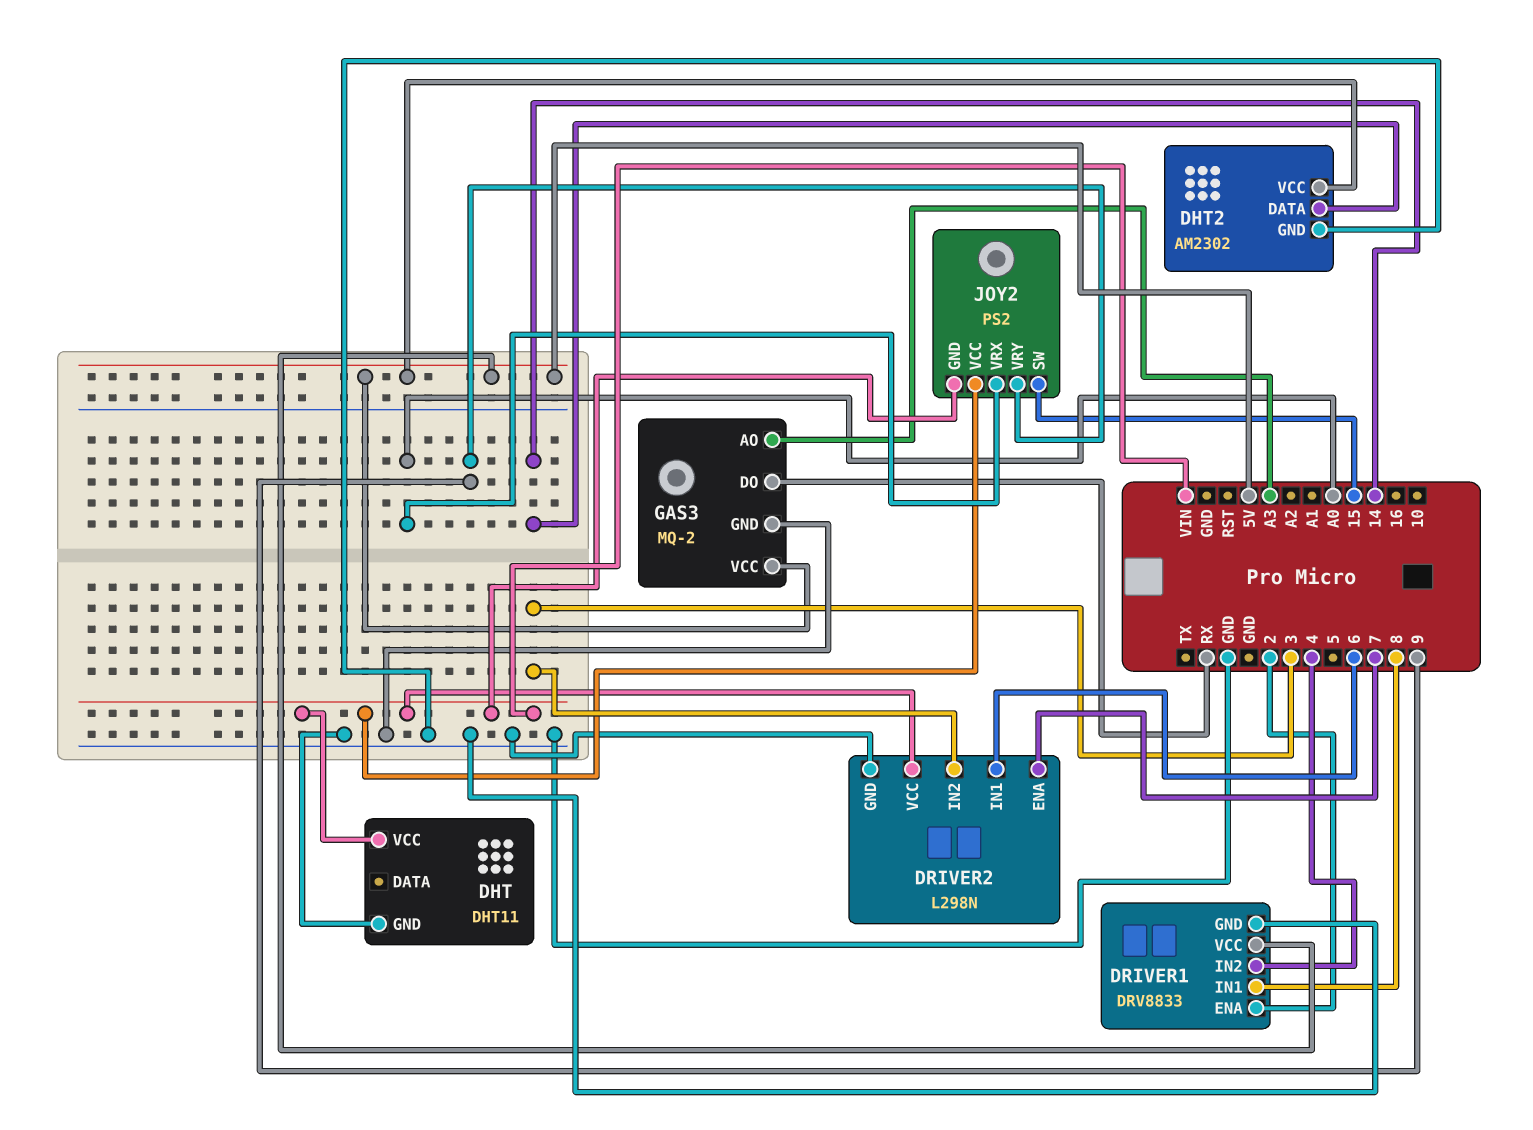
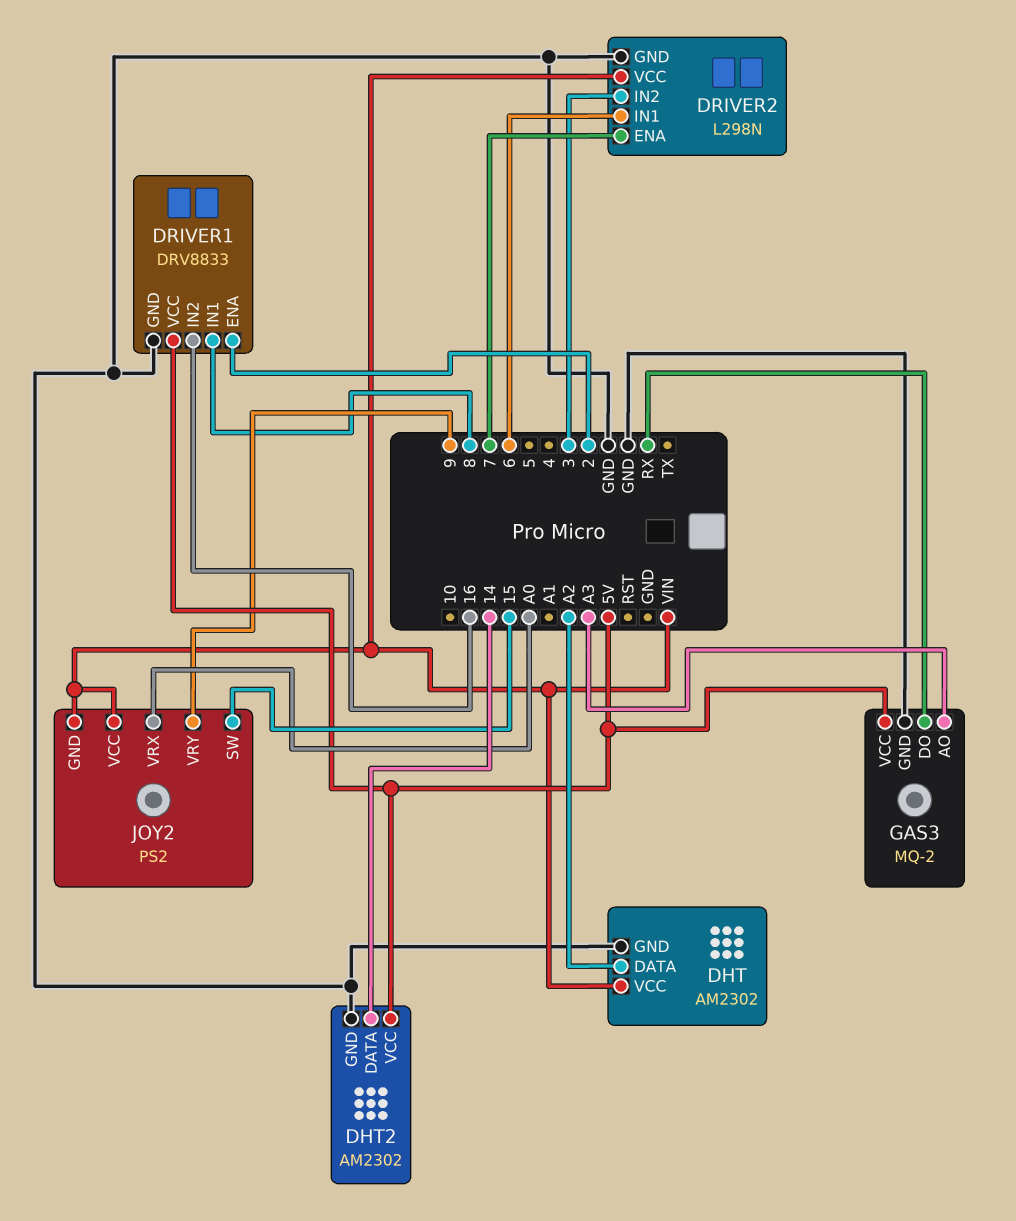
DHT: DHT11 -> AM2302
DHT pin DATA: none -> A2
DRIVER1 pin IN2: 4 -> 16

